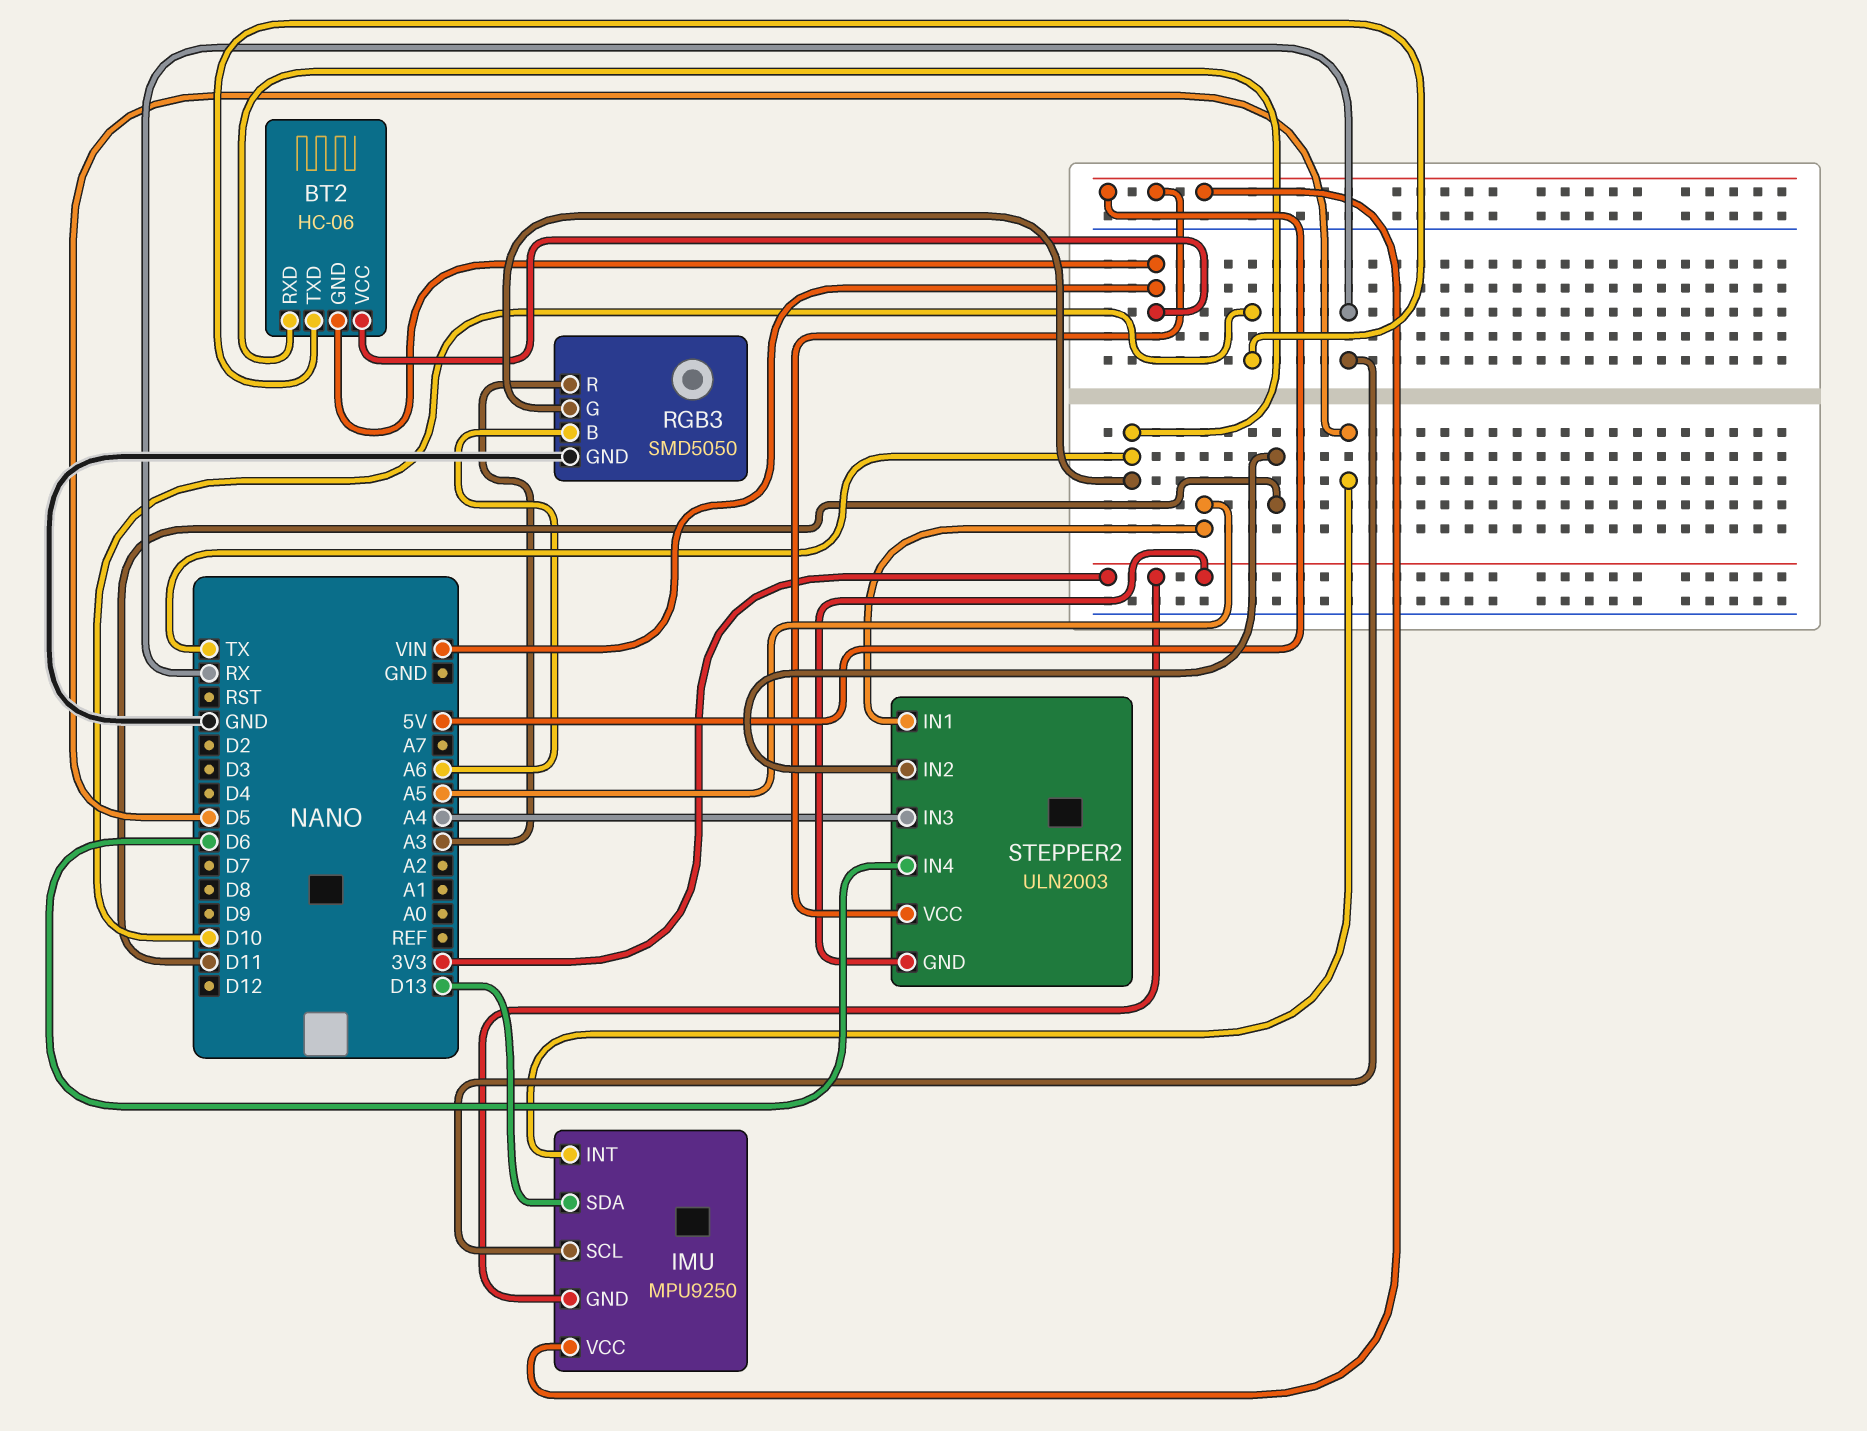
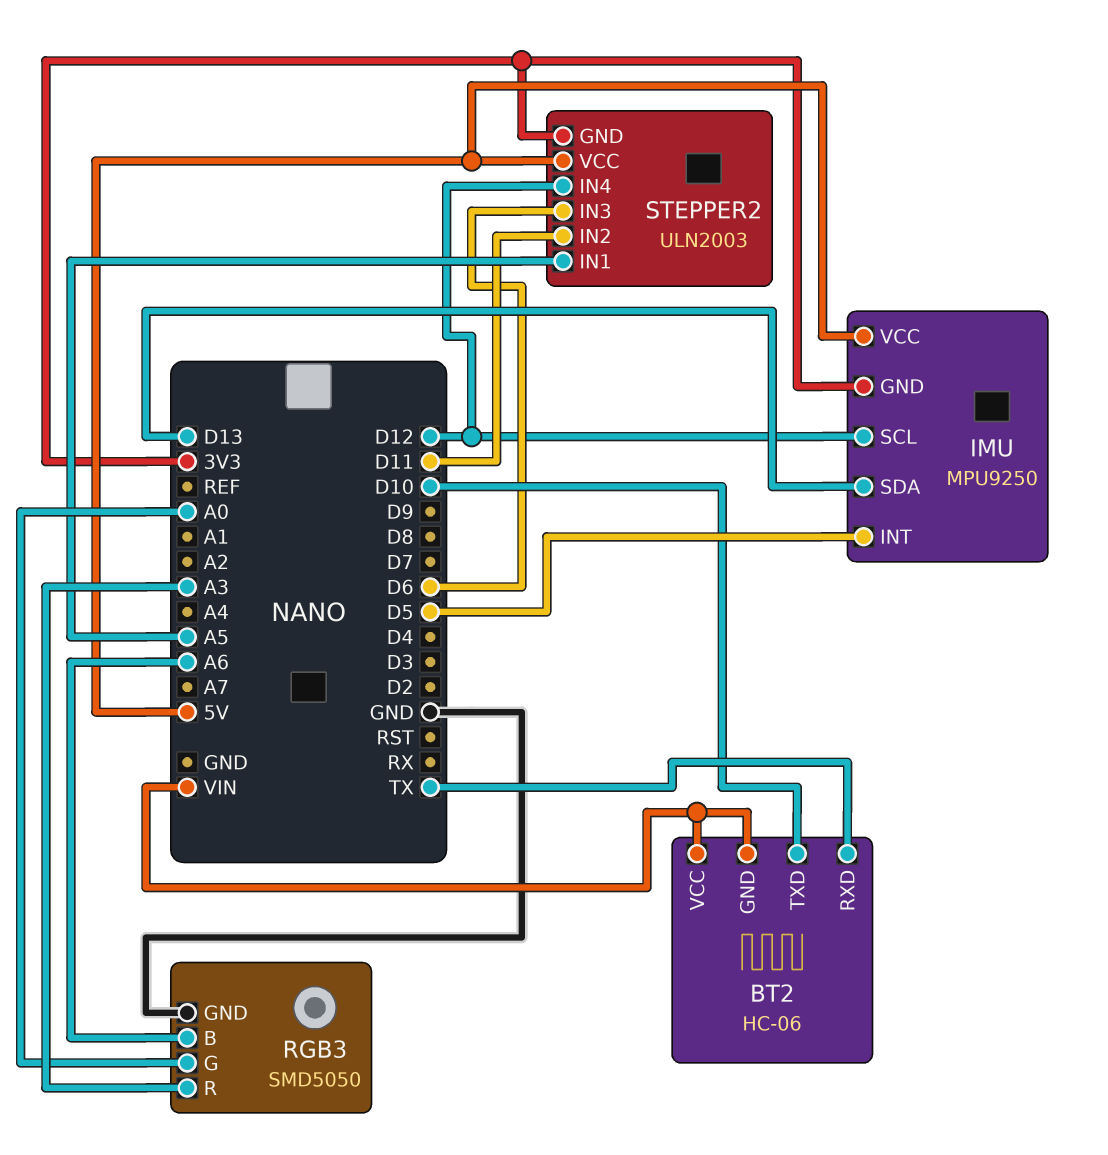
IMU pin SCL: RX -> D12
RGB3 pin G: TX -> A0
STEPPER2 pin IN3: A4 -> D6
STEPPER2 pin IN4: D6 -> D12

